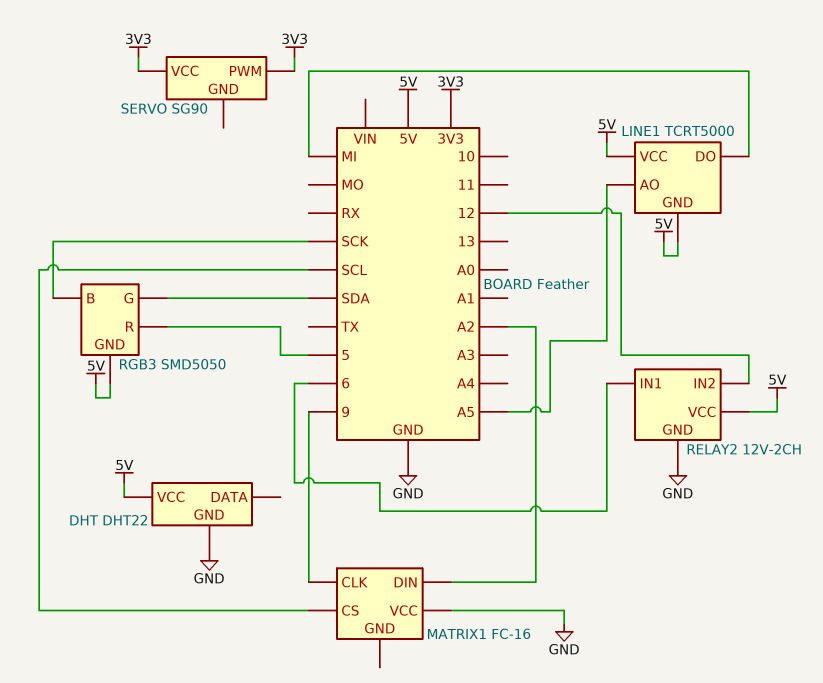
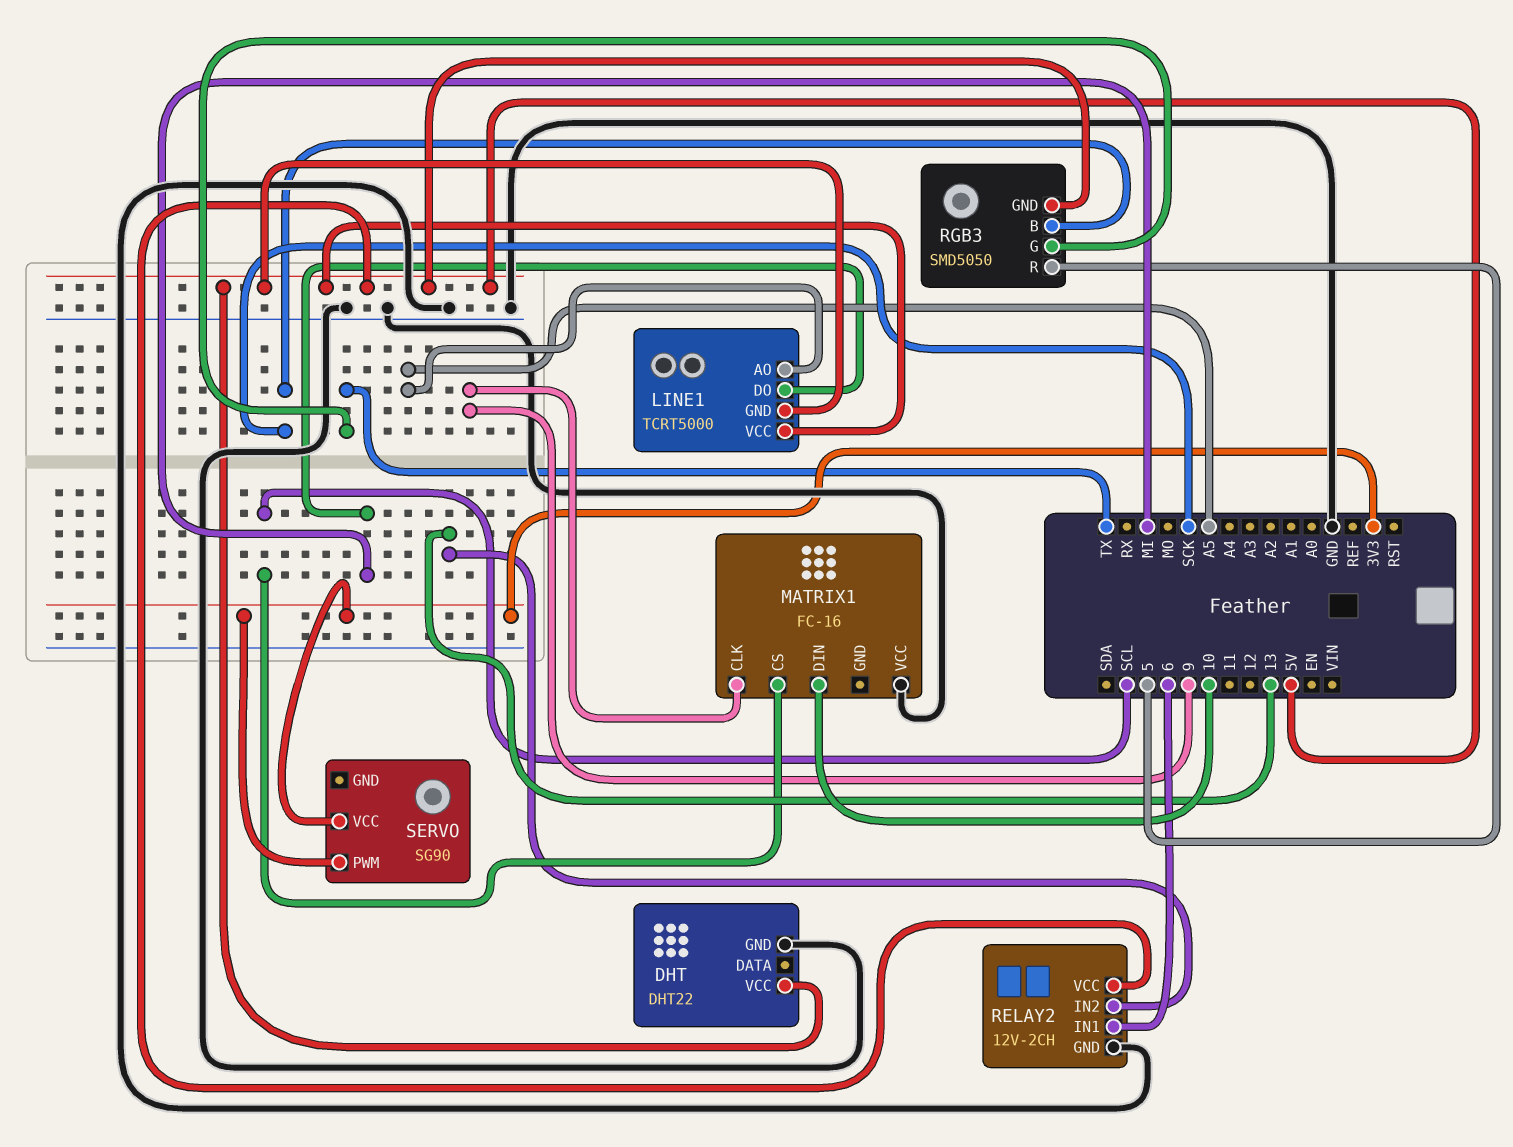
MATRIX1 pin DIN: A2 -> 10
RELAY2 pin IN2: 12 -> 13
RGB3 pin G: SDA -> TX

